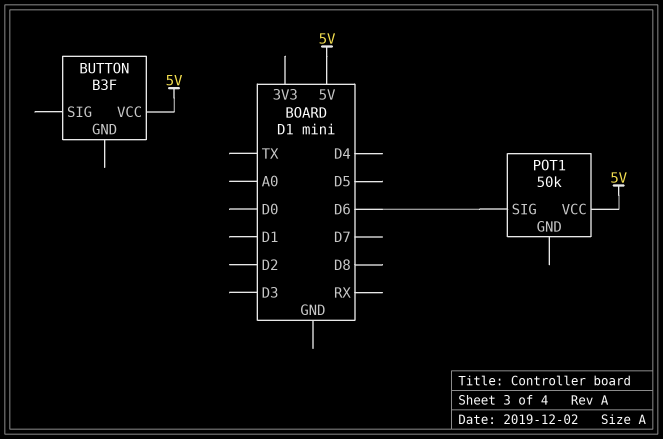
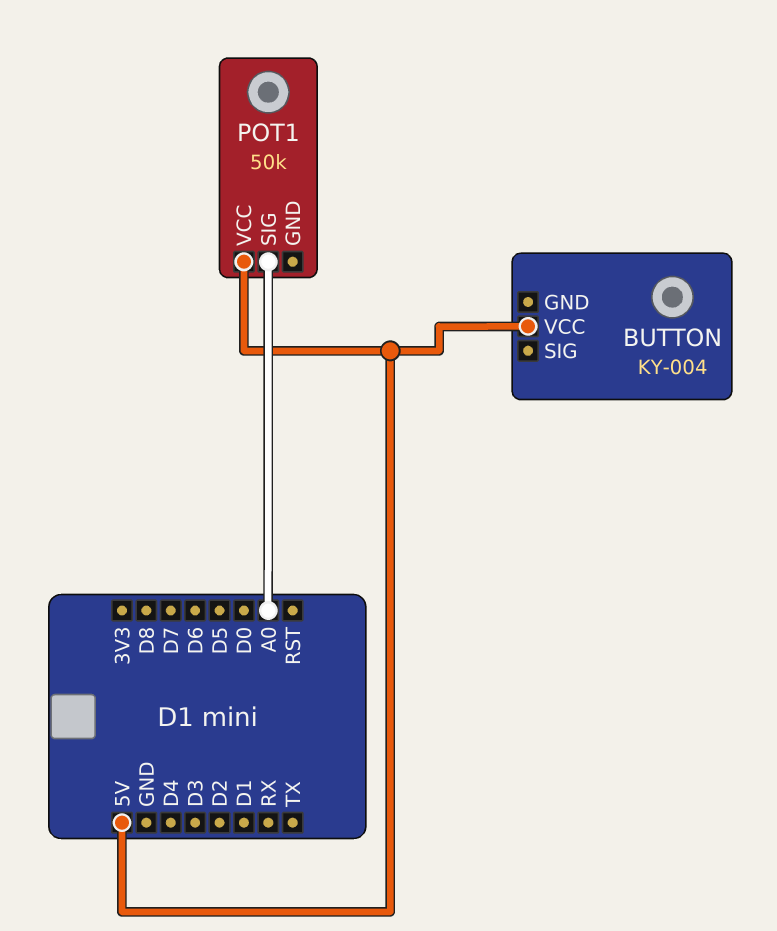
BUTTON: B3F -> KY-004
POT1 pin SIG: D6 -> A0

